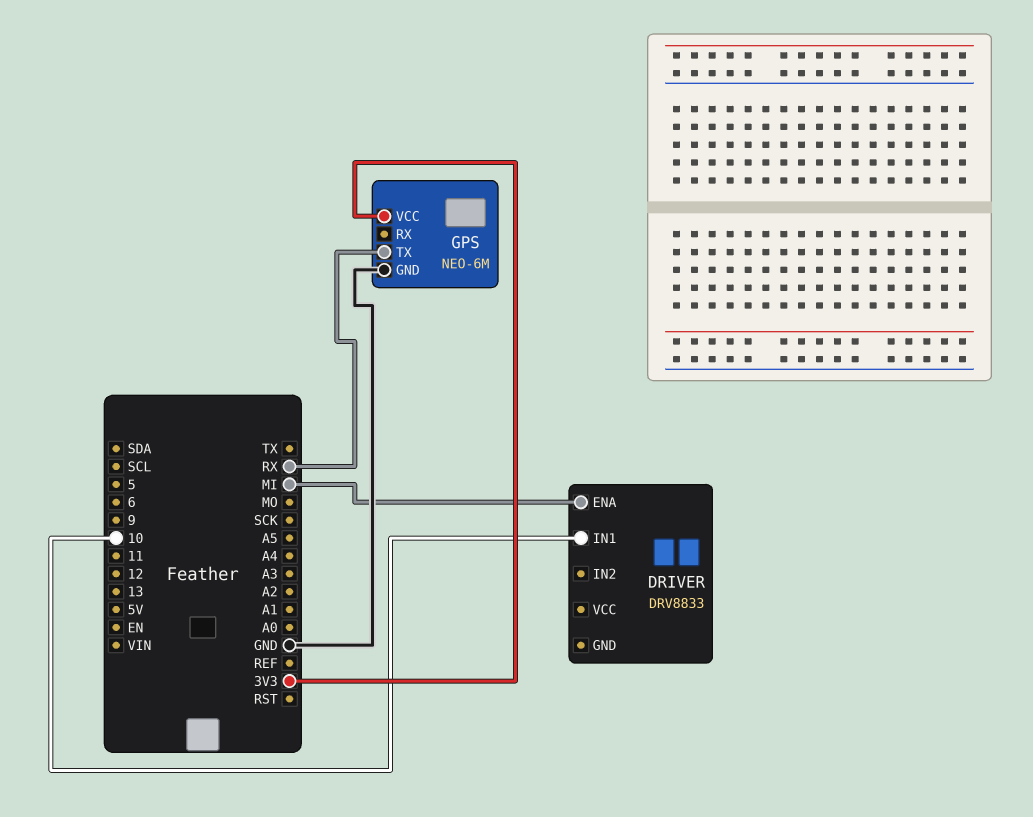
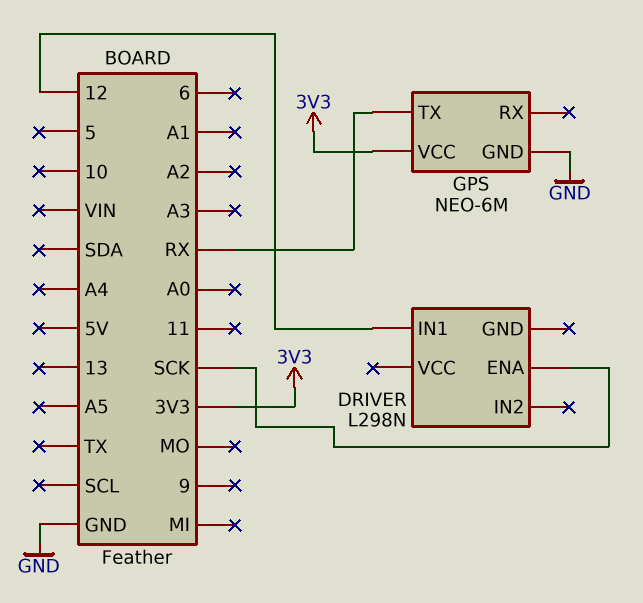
DRIVER: DRV8833 -> L298N
DRIVER pin ENA: MI -> SCK
DRIVER pin IN1: 10 -> 12

